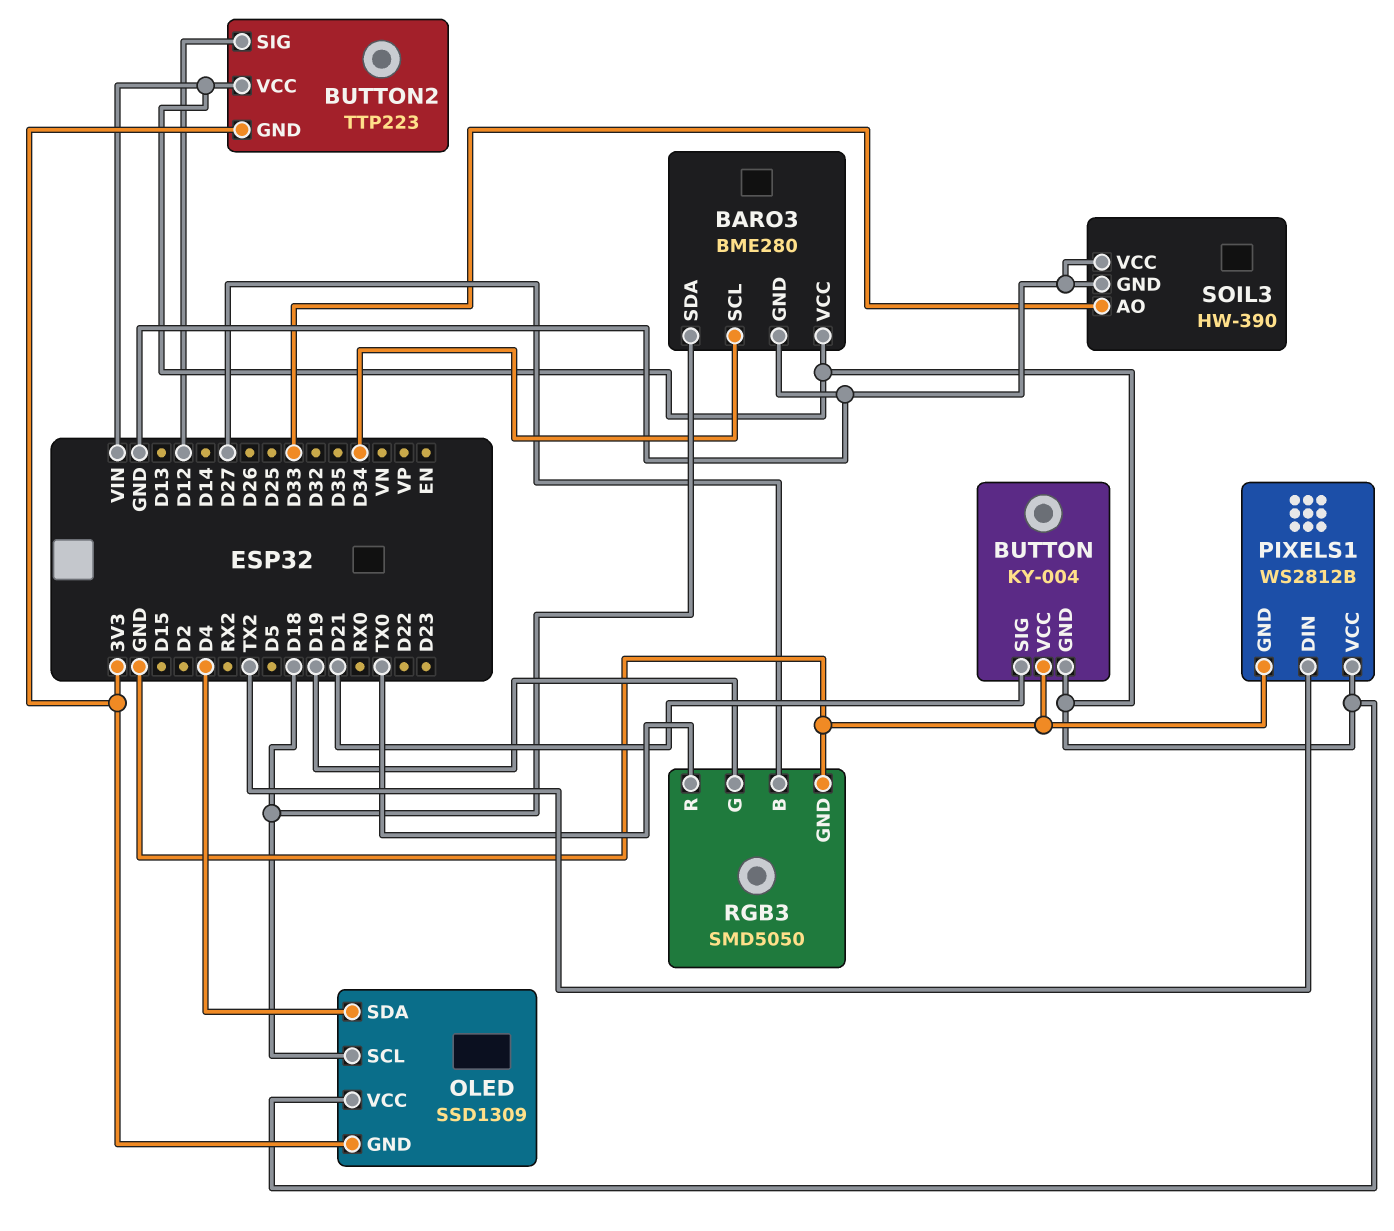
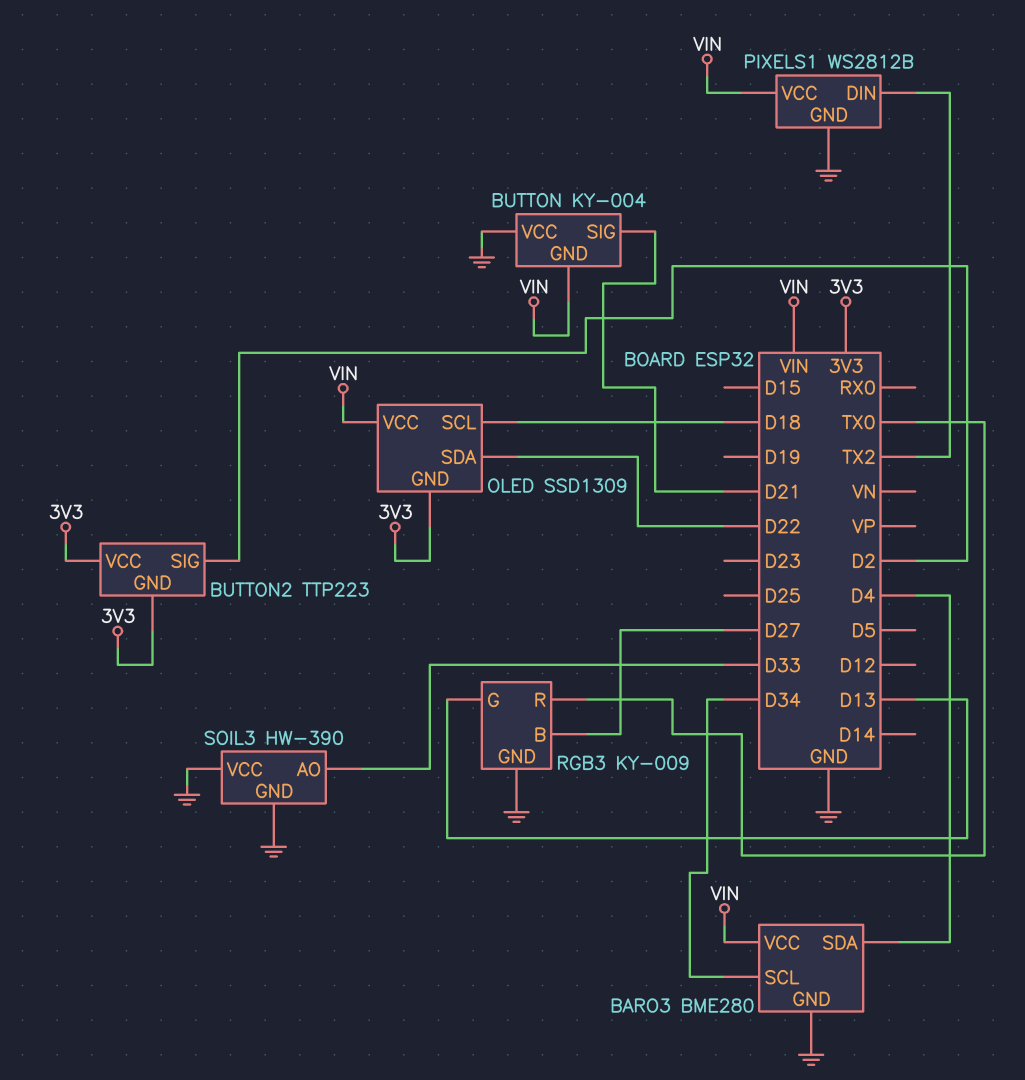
BARO3 pin SDA: D18 -> D4
BUTTON2 pin SIG: D12 -> D2
BUTTON2 pin VCC: VIN -> 3V3
OLED pin SDA: D4 -> D22
RGB3: SMD5050 -> KY-009
RGB3 pin G: D19 -> D13

